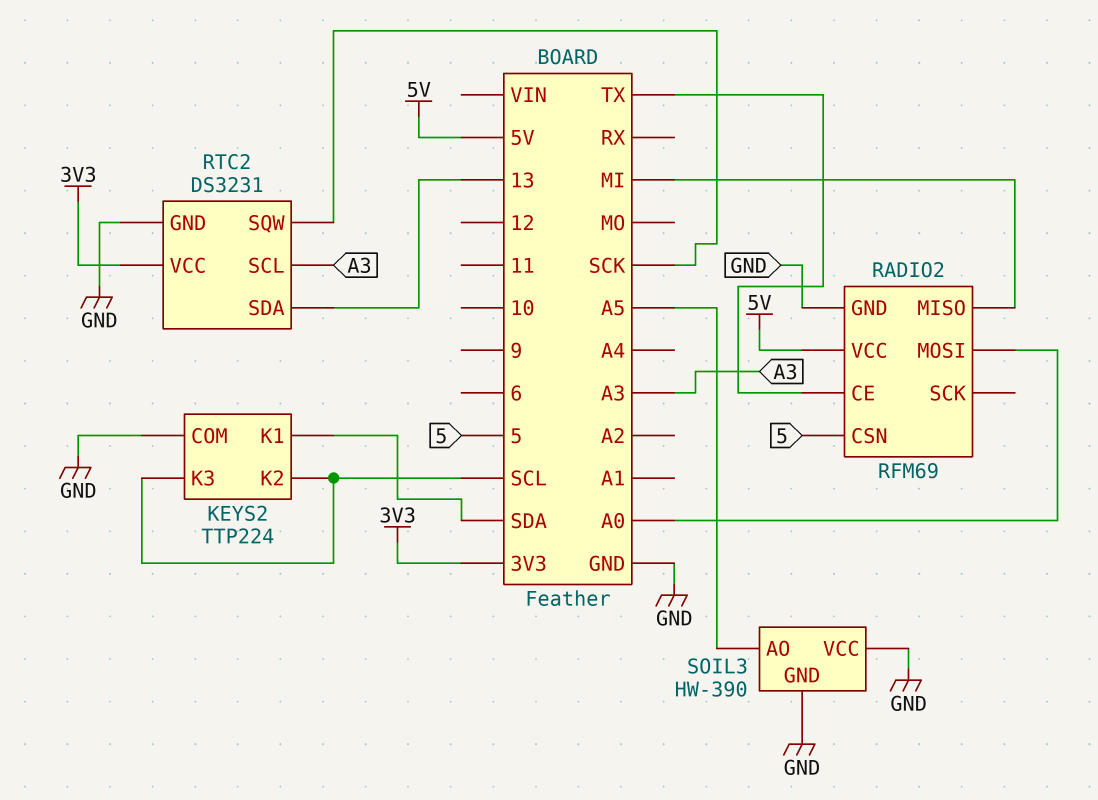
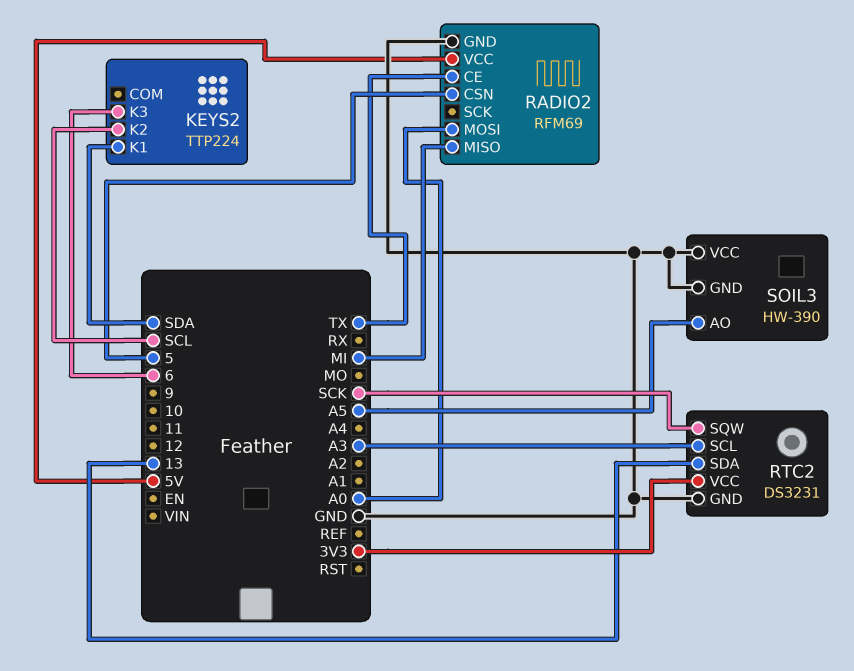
KEYS2 pin COM: GND -> none
KEYS2 pin K3: SCL -> 6

